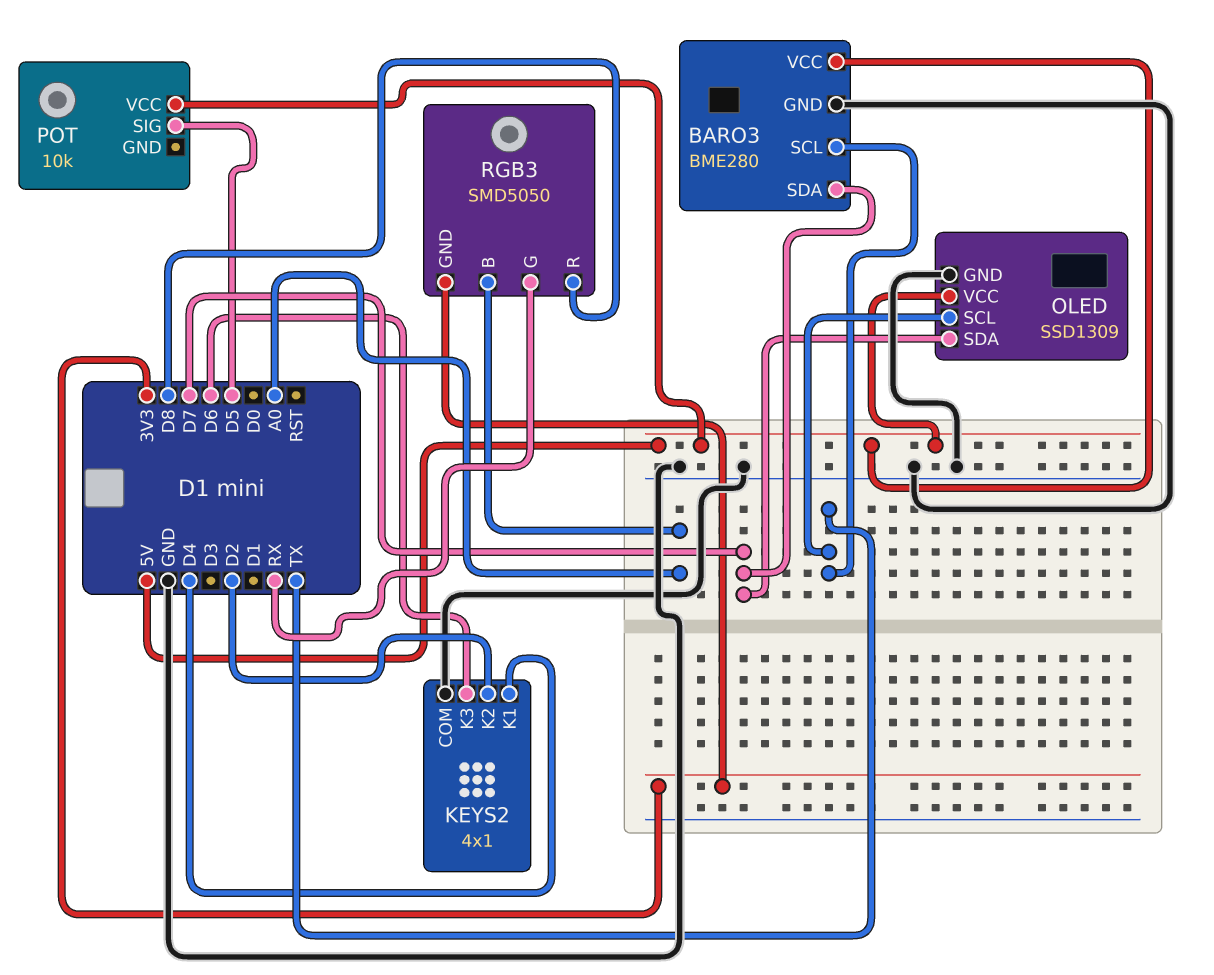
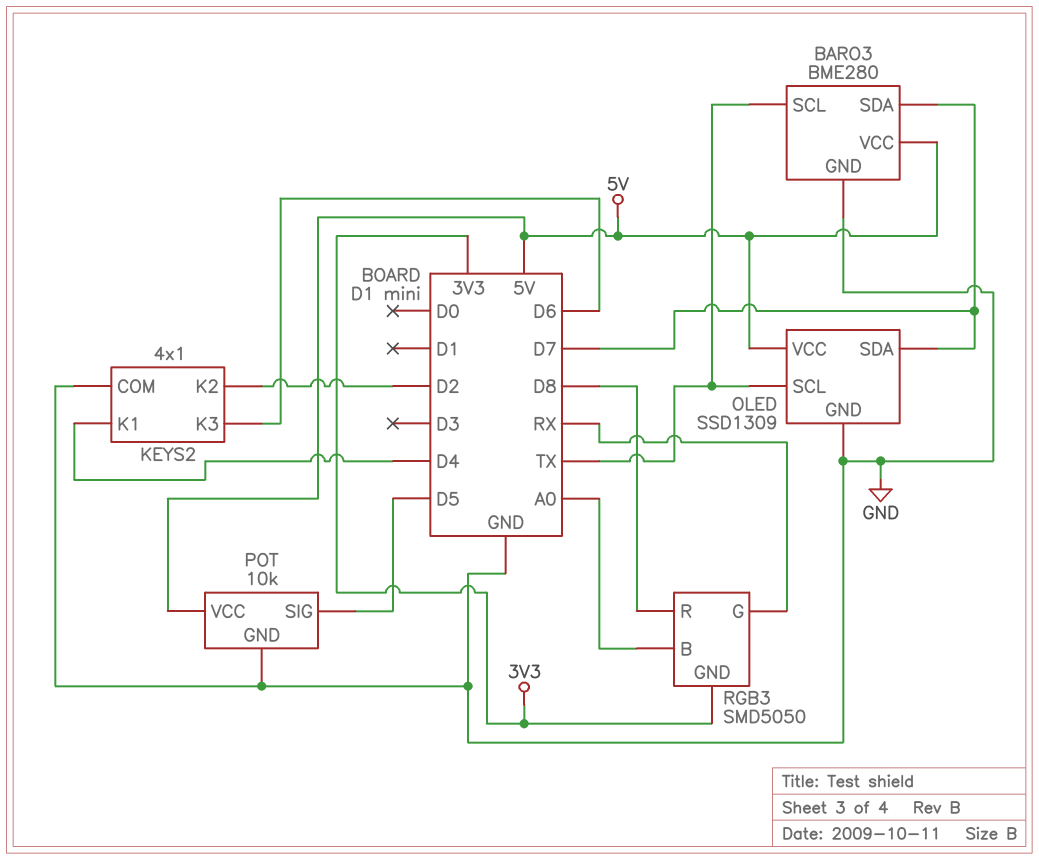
POT pin GND: none -> GND

